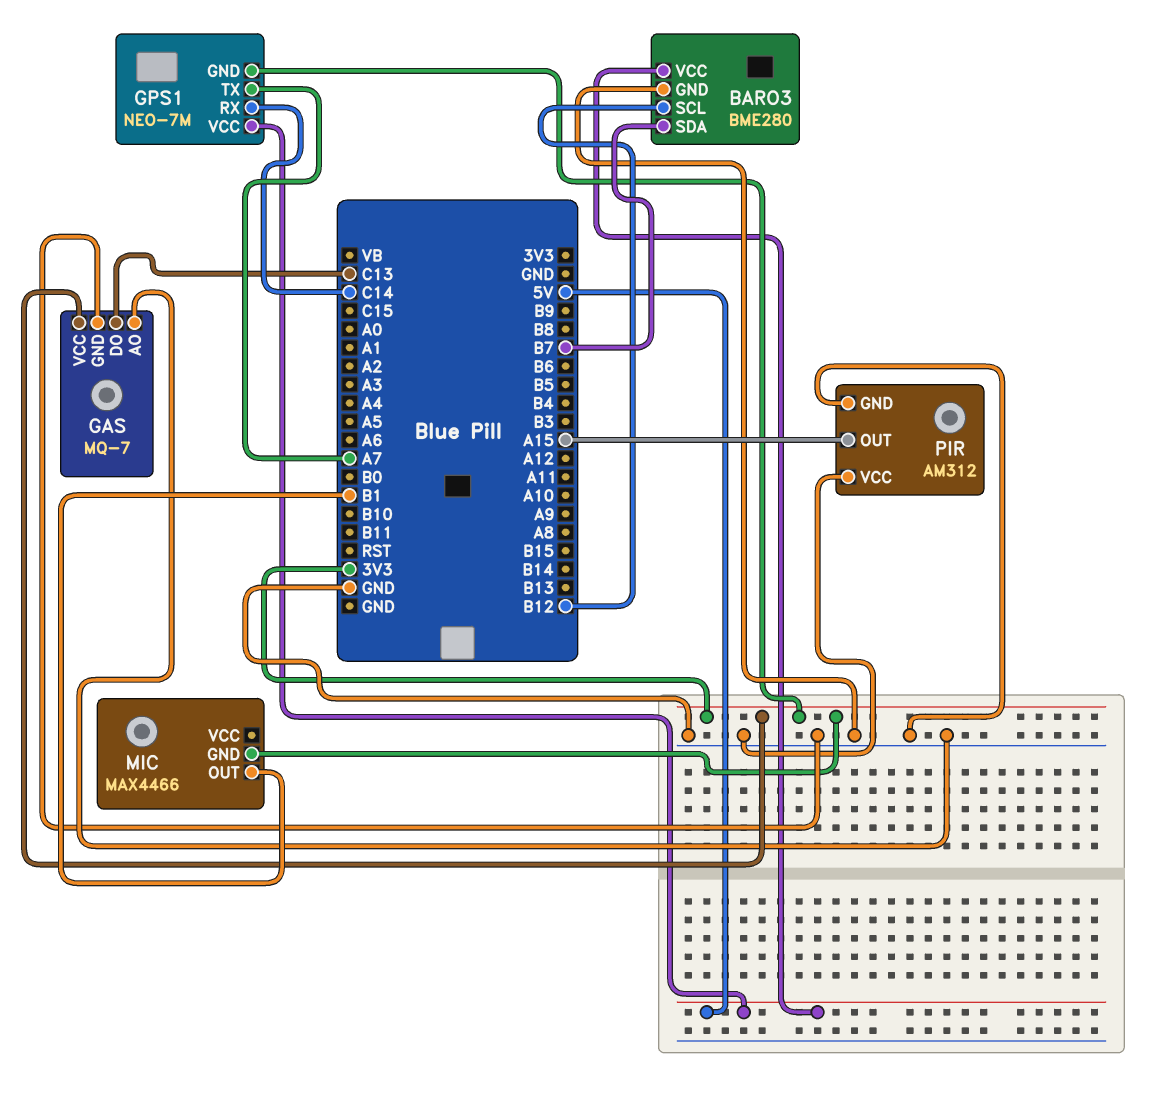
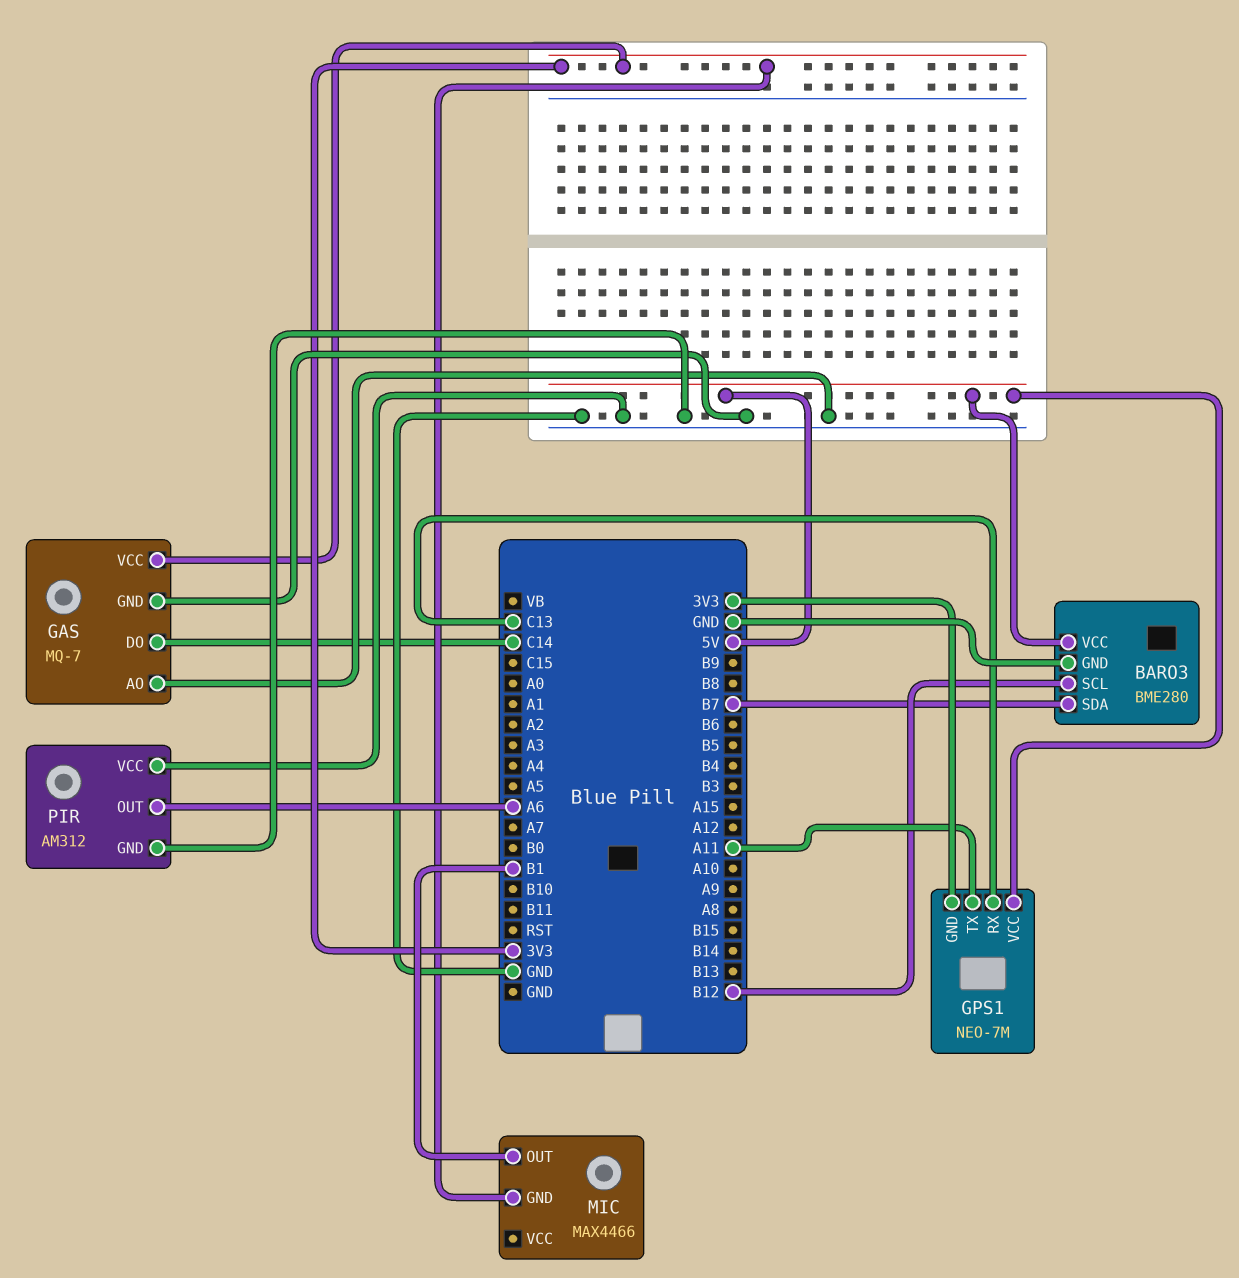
GAS pin DO: C13 -> C14
GPS1 pin RX: C14 -> C13
GPS1 pin TX: A7 -> A11
PIR pin OUT: A15 -> A6

